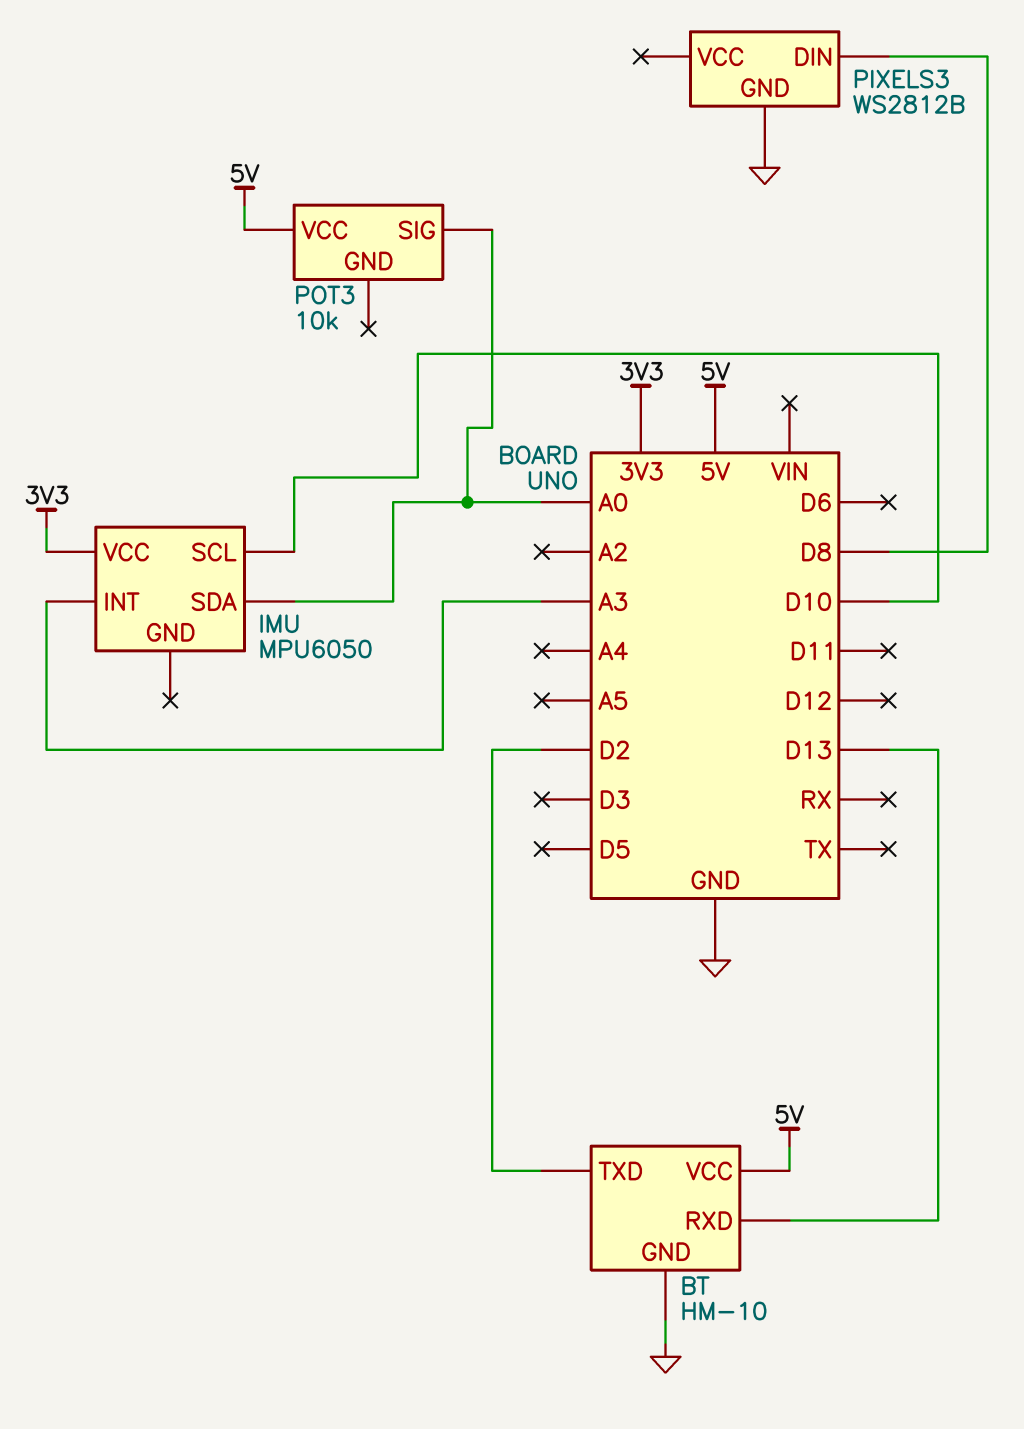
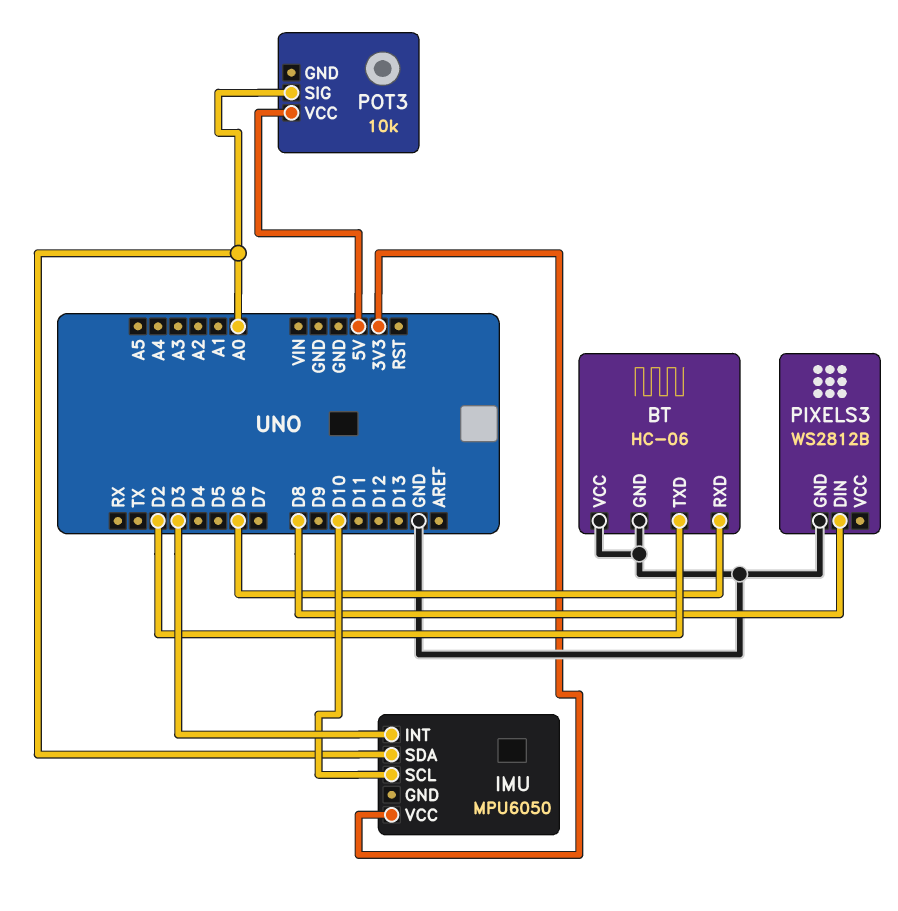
BT: HM-10 -> HC-06
BT pin RXD: D13 -> D6
BT pin VCC: 5V -> GND
IMU pin INT: A3 -> D3

